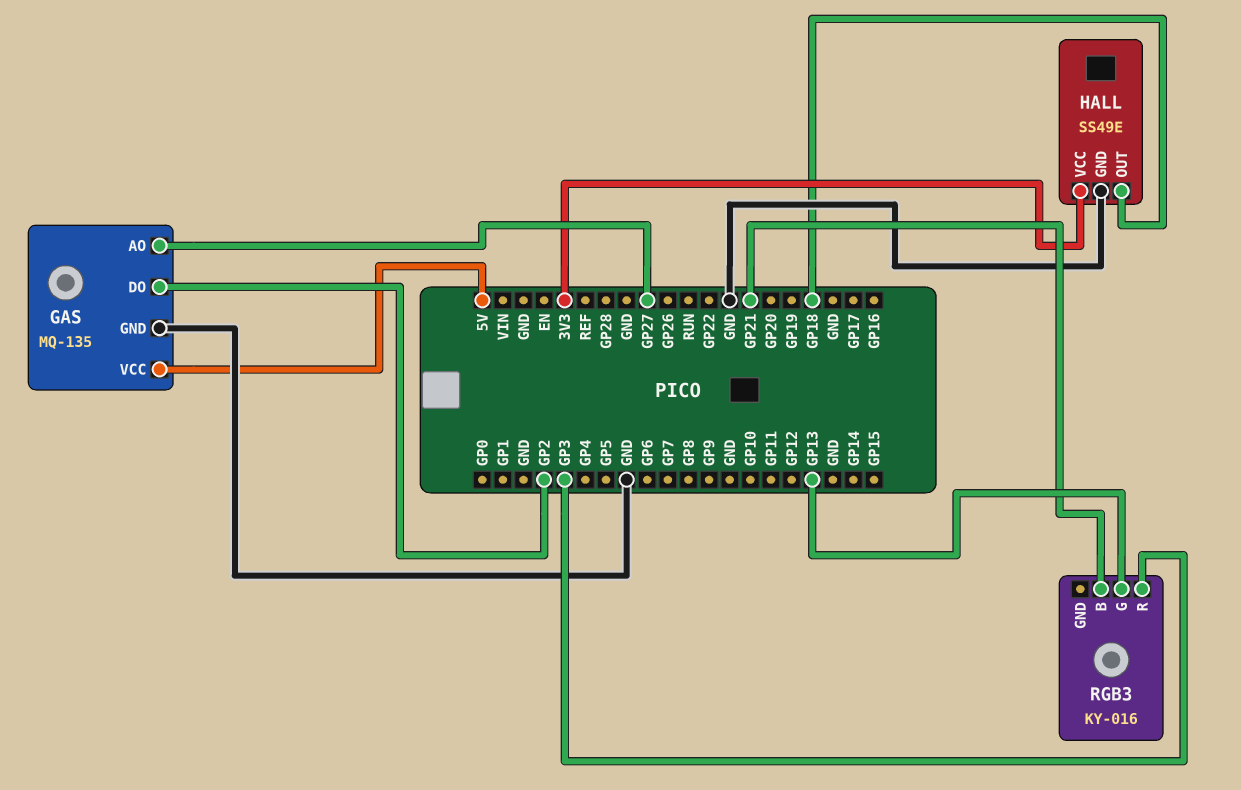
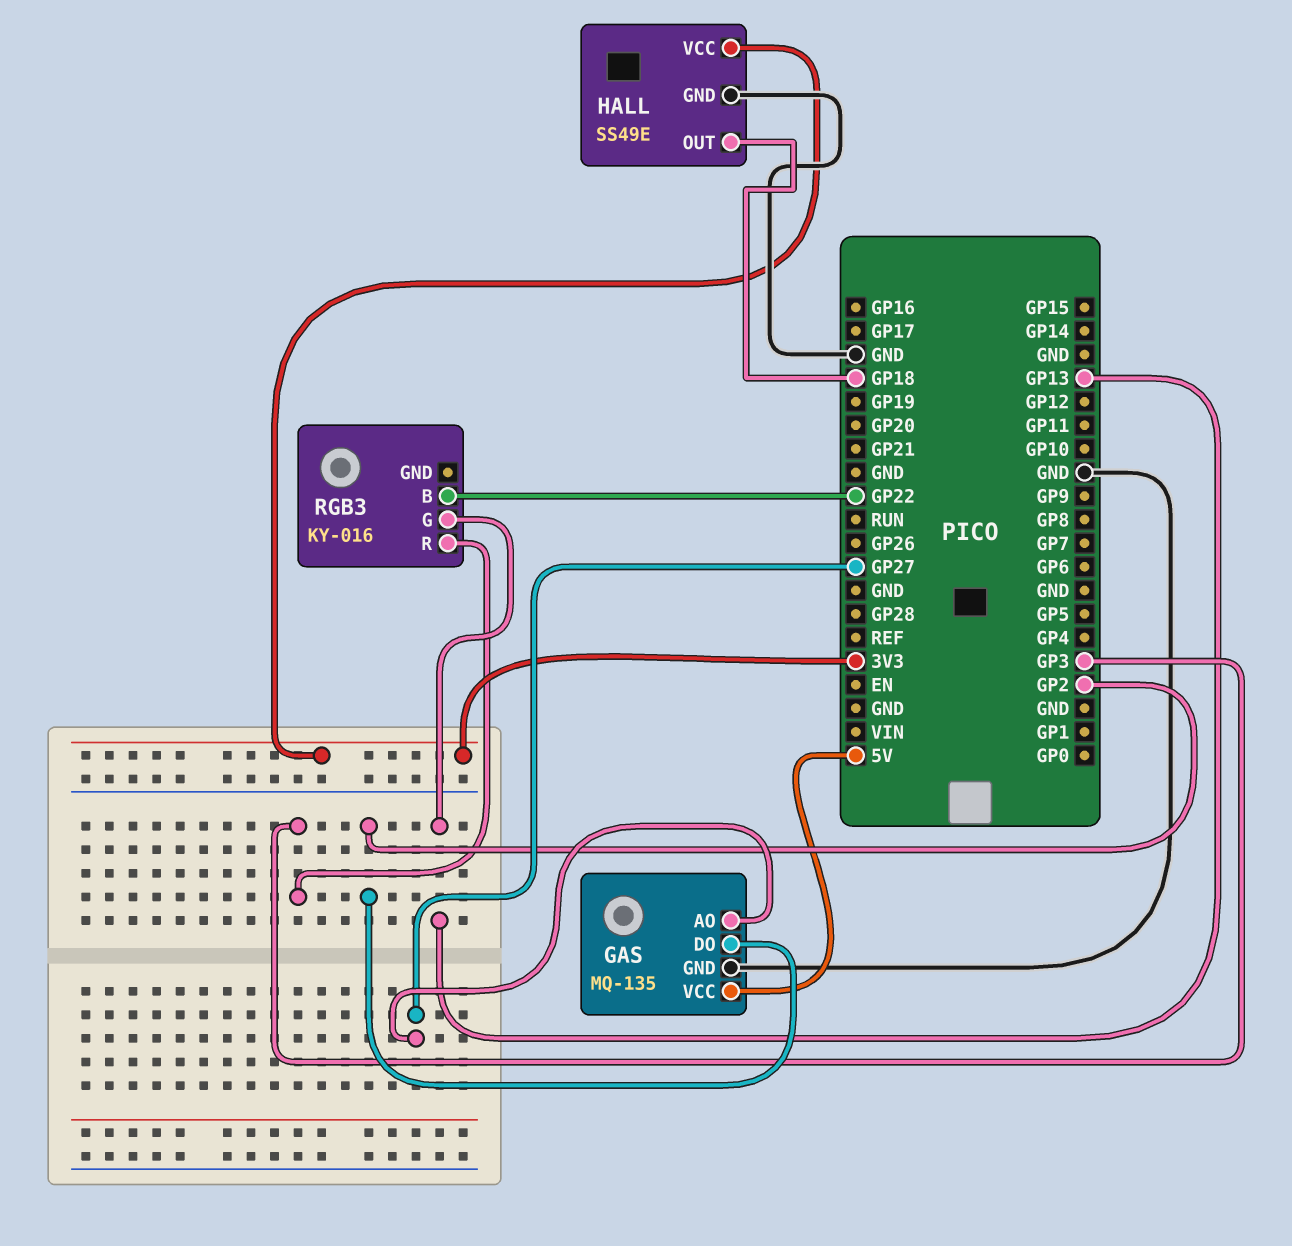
RGB3 pin B: GP21 -> GP22

